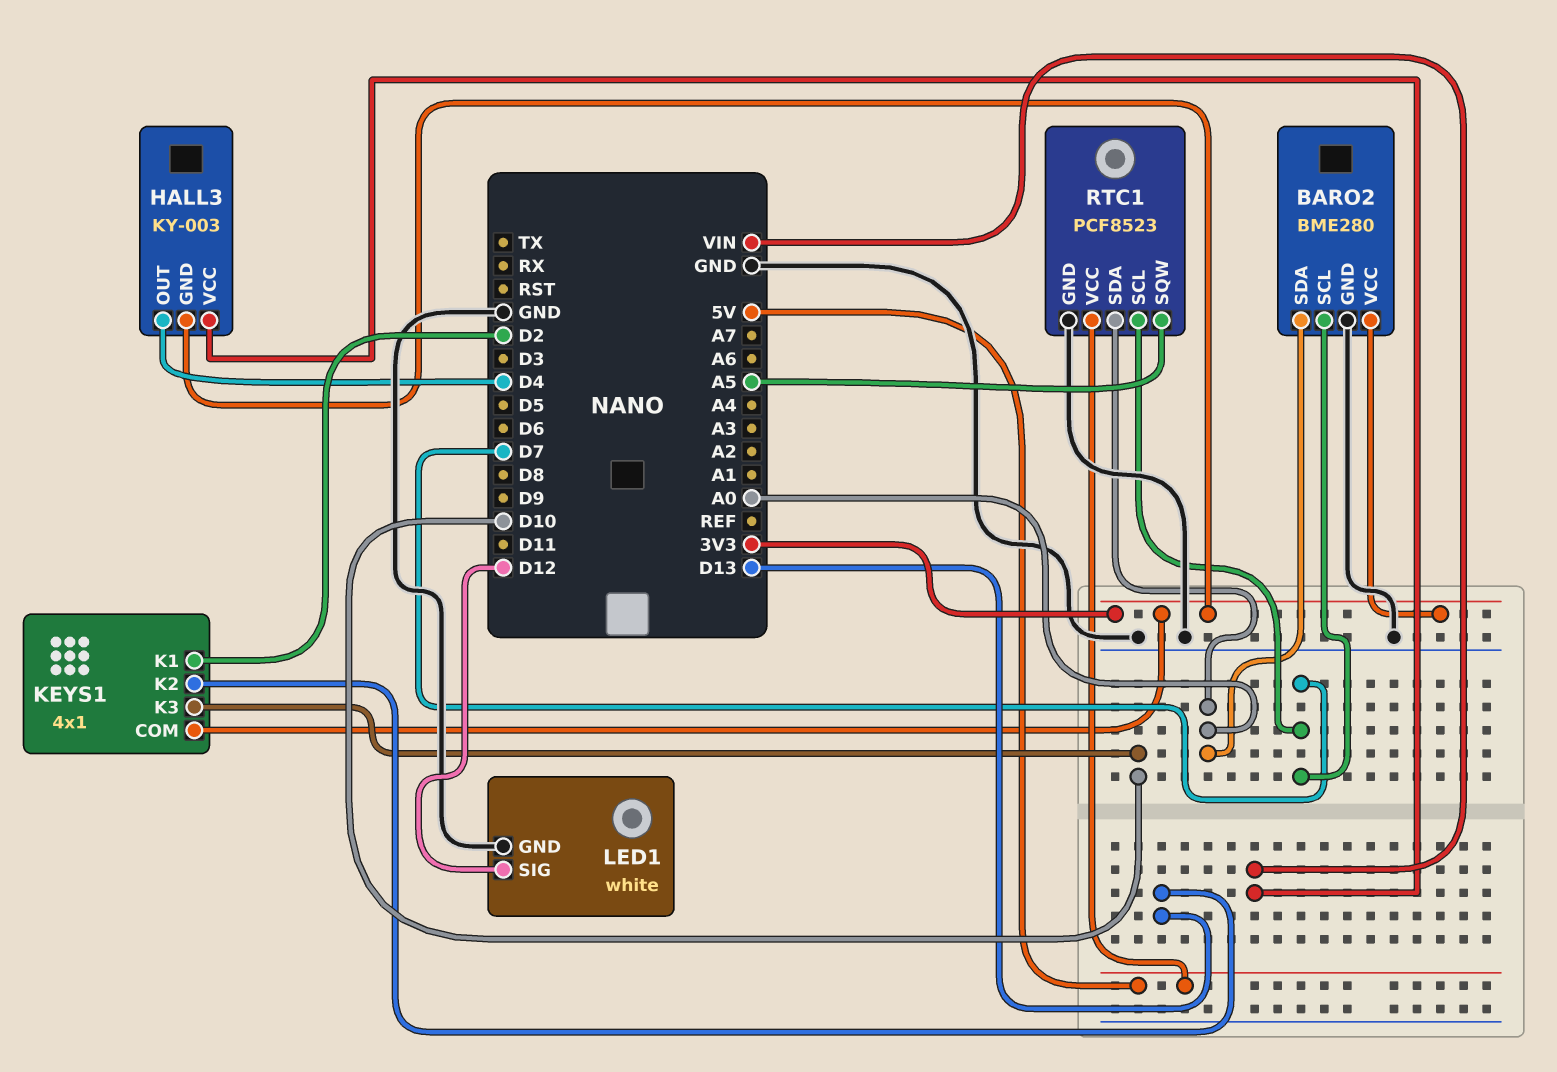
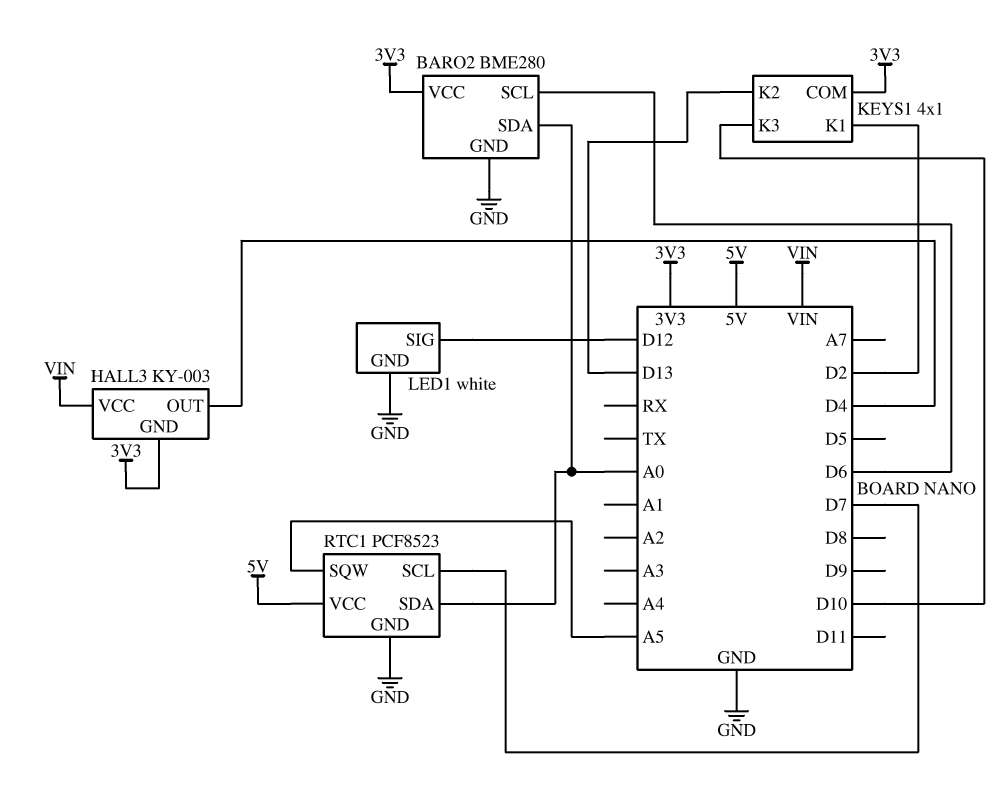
BARO2 pin SCL: D7 -> D6

